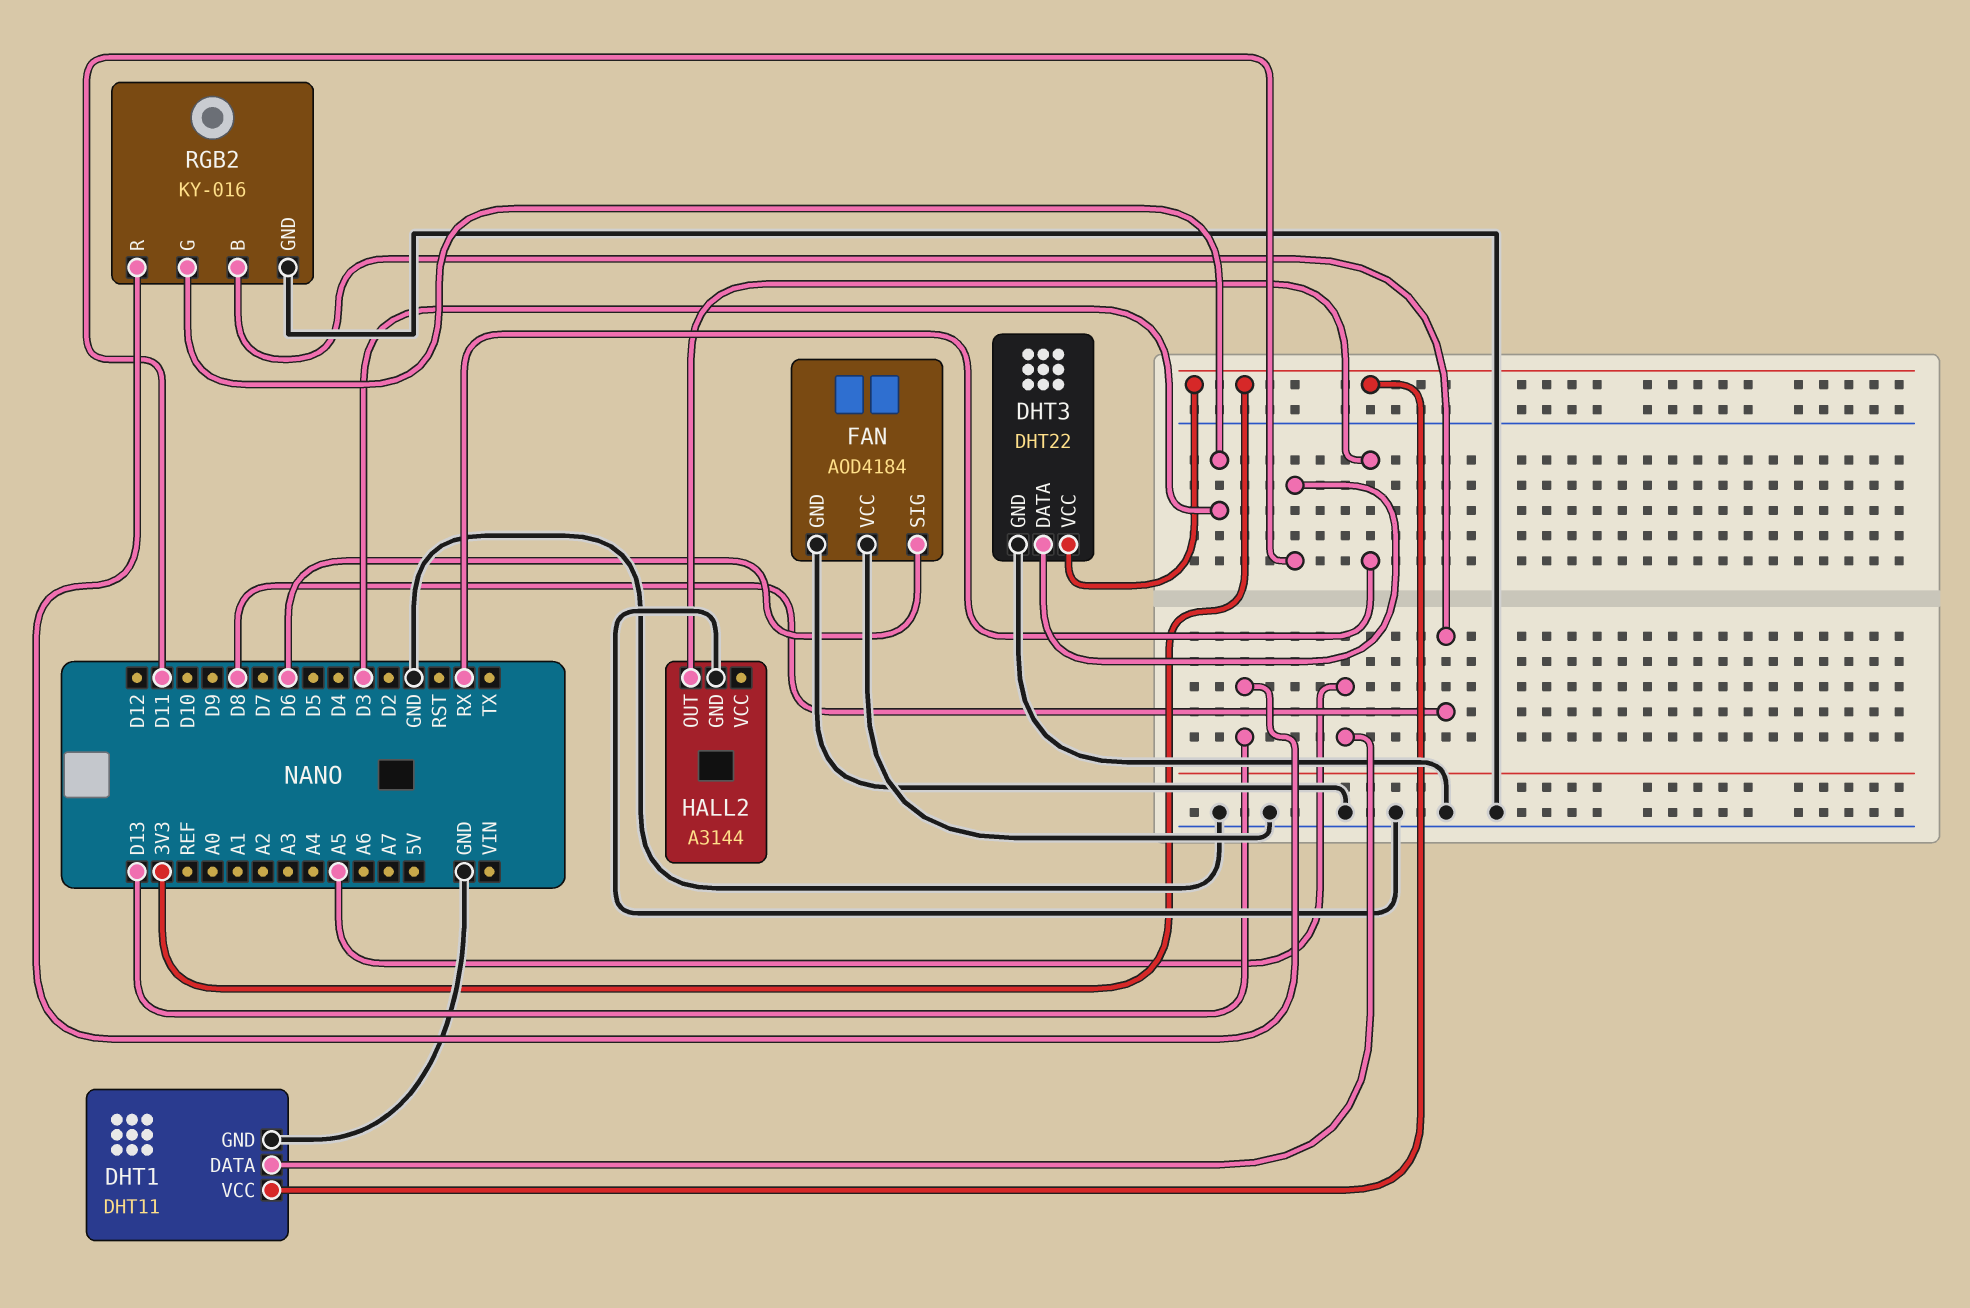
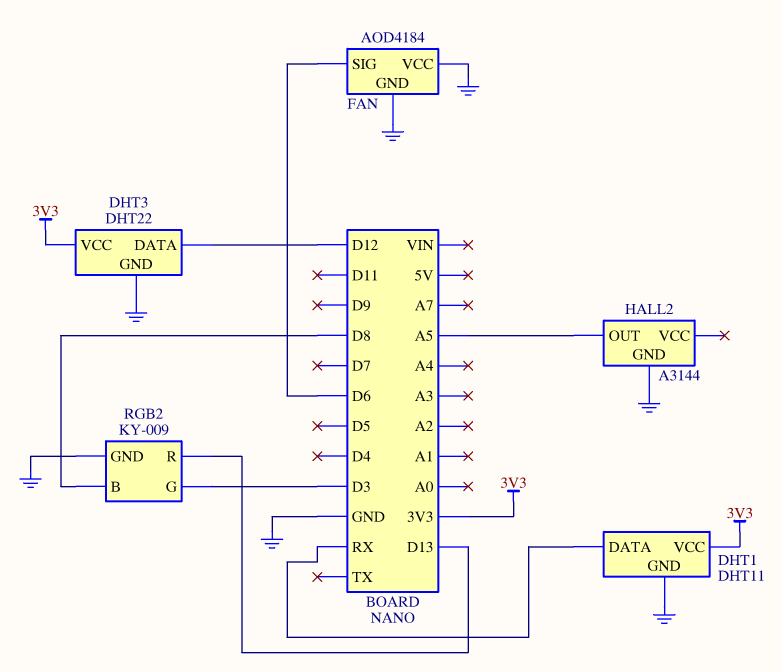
DHT1 pin DATA: A5 -> RX
DHT3 pin DATA: D11 -> D12
HALL2 pin OUT: RX -> A5
RGB2: KY-016 -> KY-009

